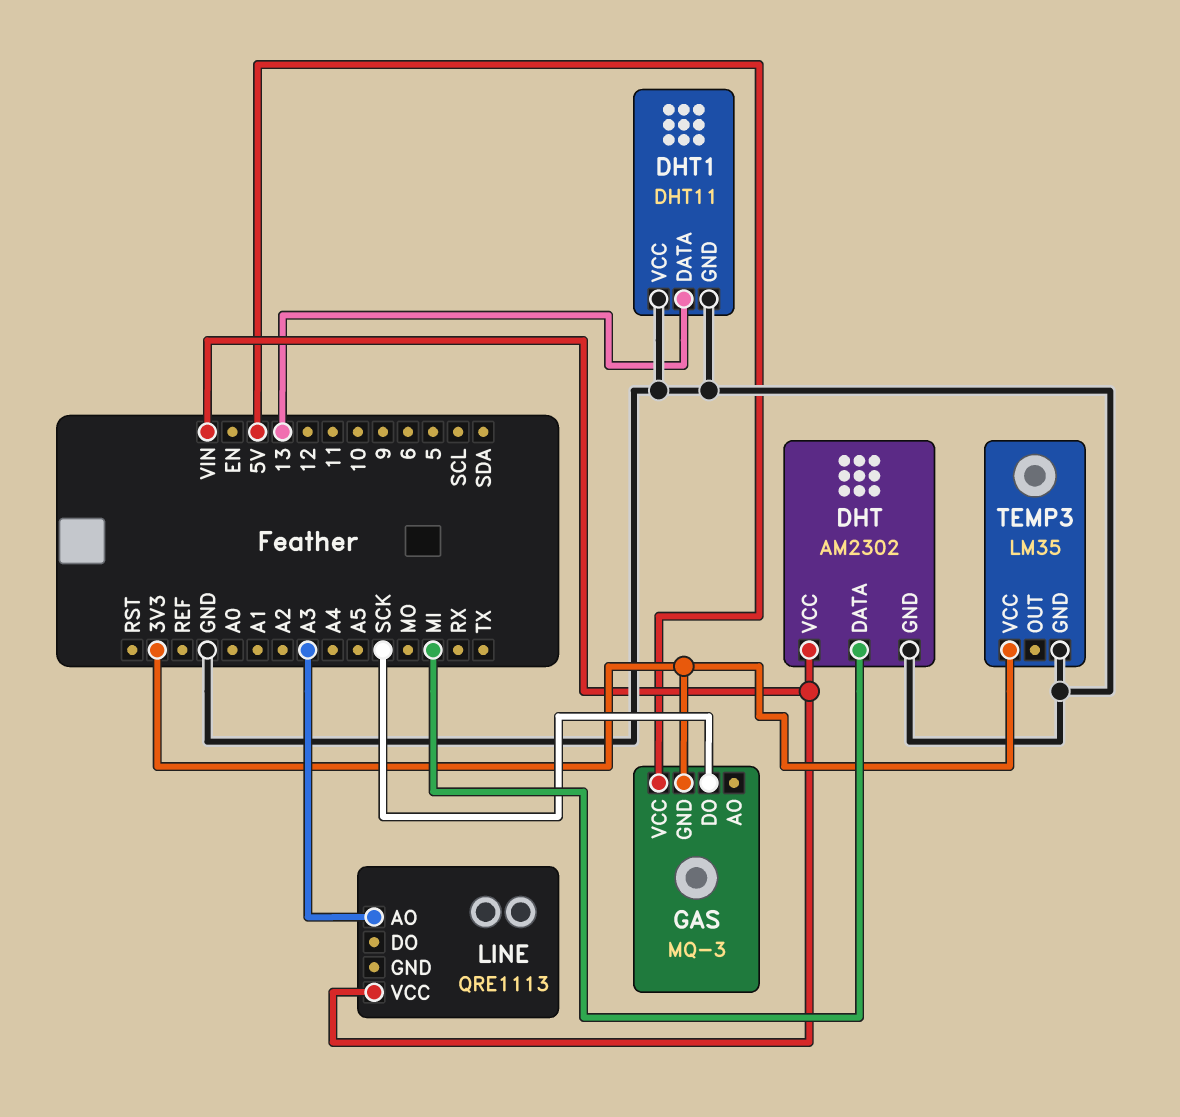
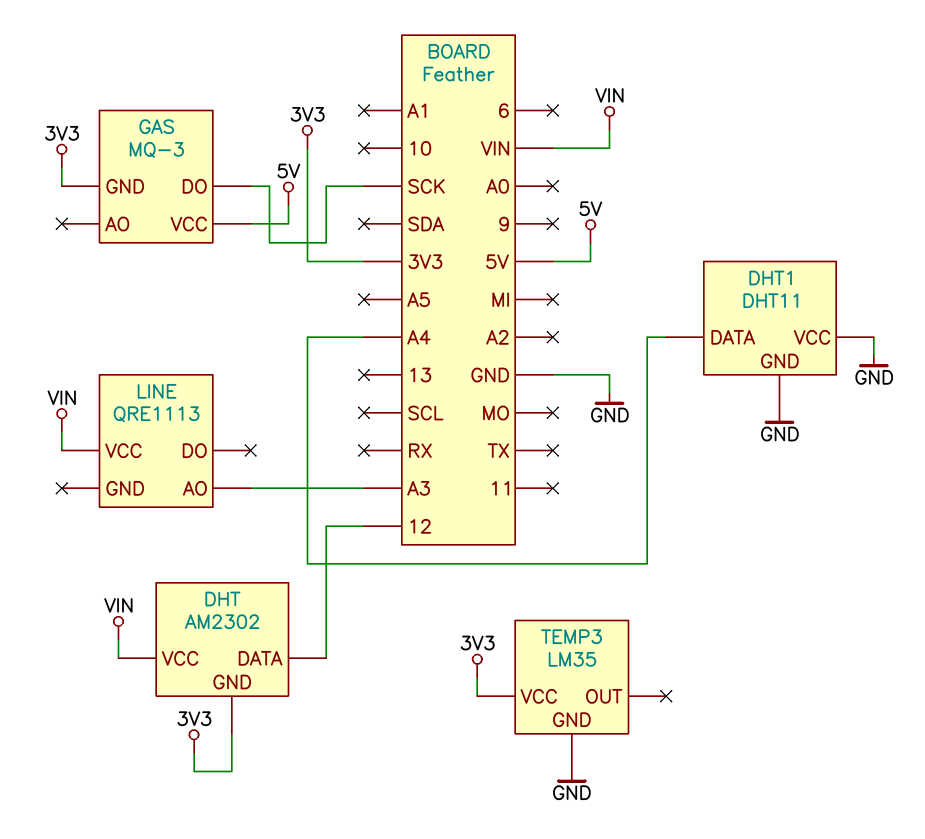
DHT pin DATA: MI -> 12
DHT pin GND: GND -> 3V3
DHT1 pin DATA: 13 -> A4

